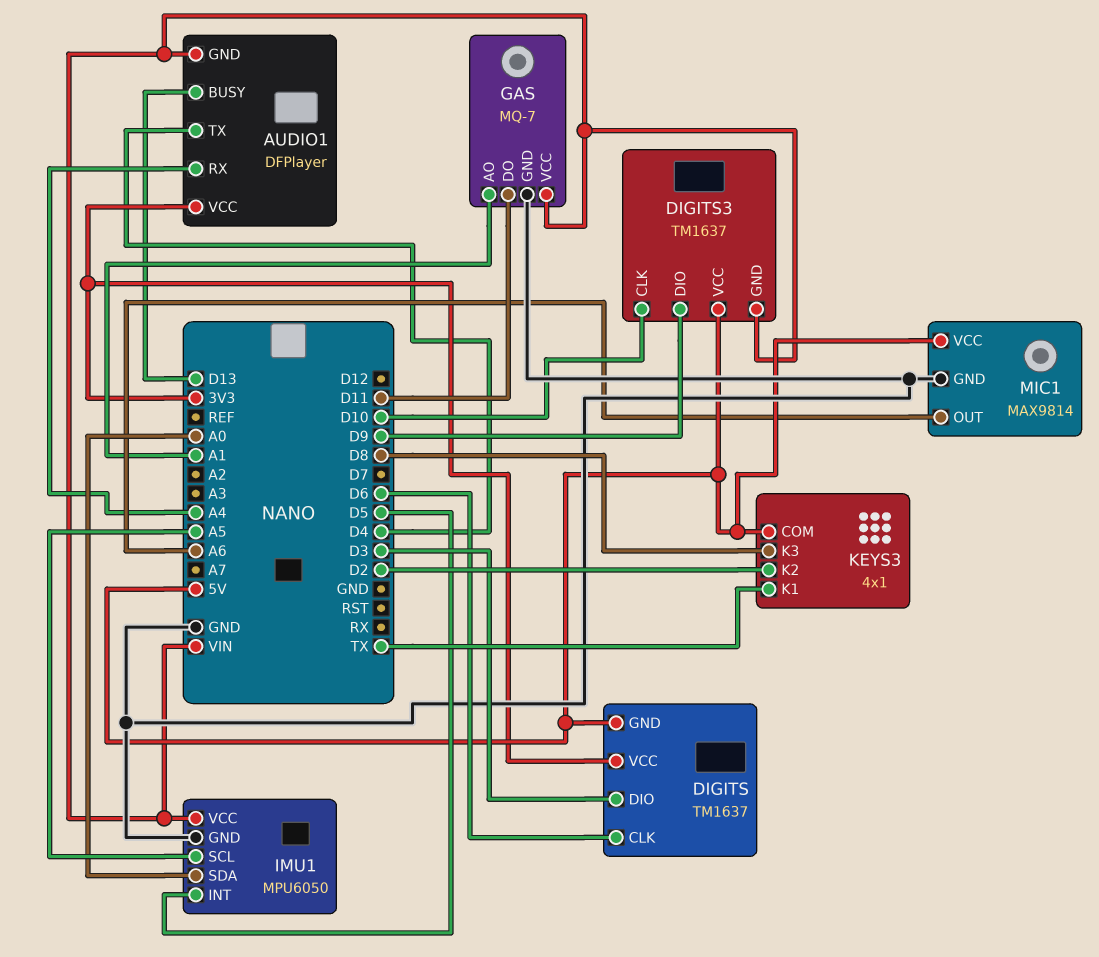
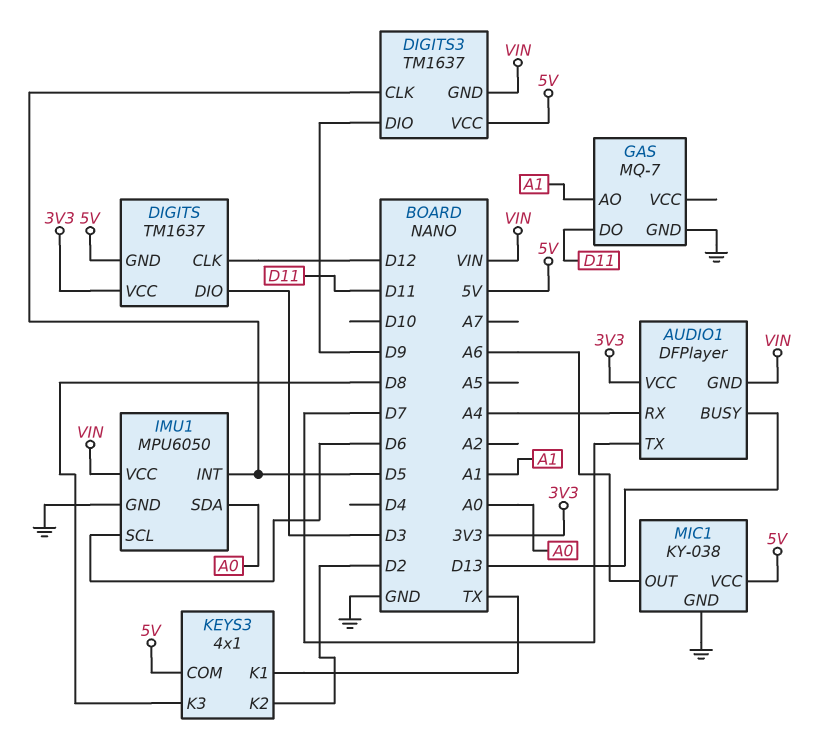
AUDIO1 pin TX: D4 -> D7
DIGITS pin CLK: D6 -> D12
DIGITS3 pin CLK: D10 -> D5
GAS pin VCC: VIN -> none
IMU1 pin SCL: A5 -> D6
MIC1: MAX9814 -> KY-038

